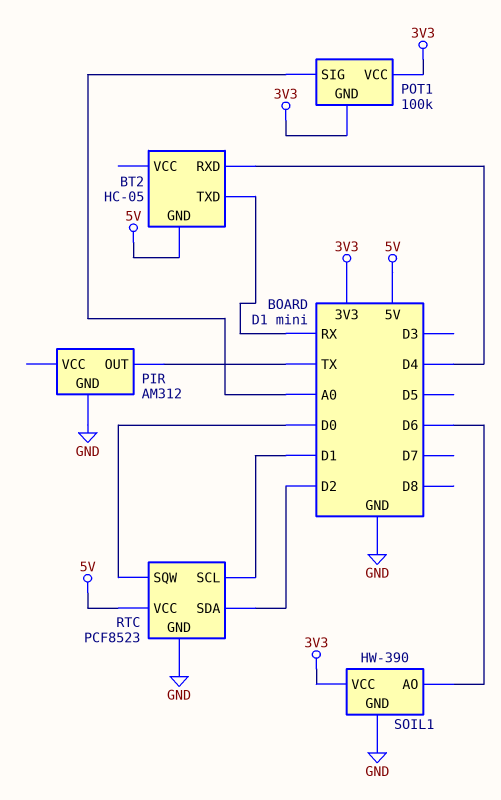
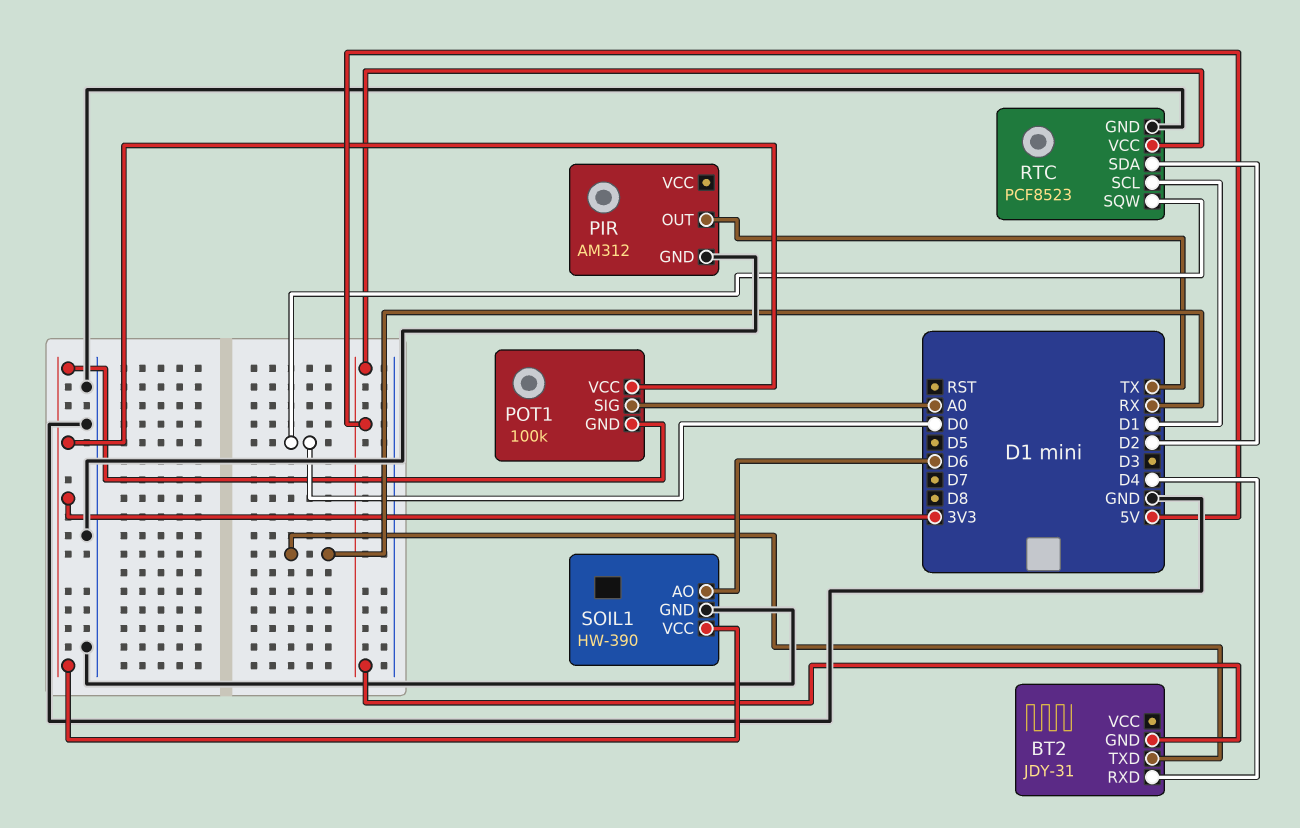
BT2: HC-05 -> JDY-31

